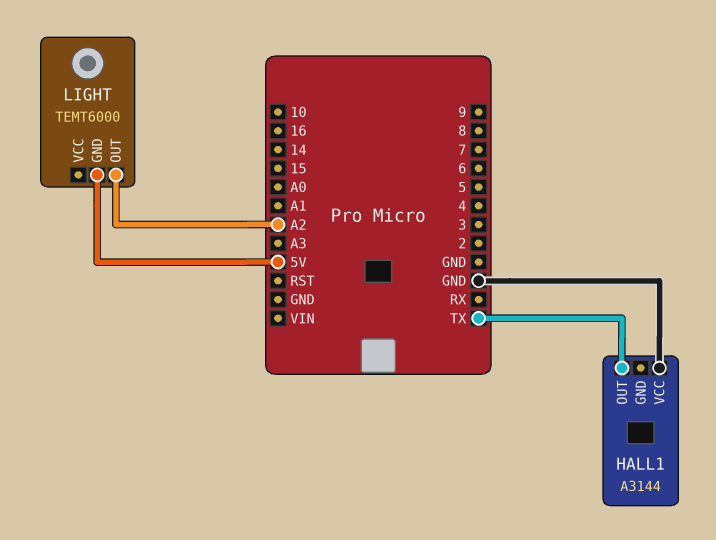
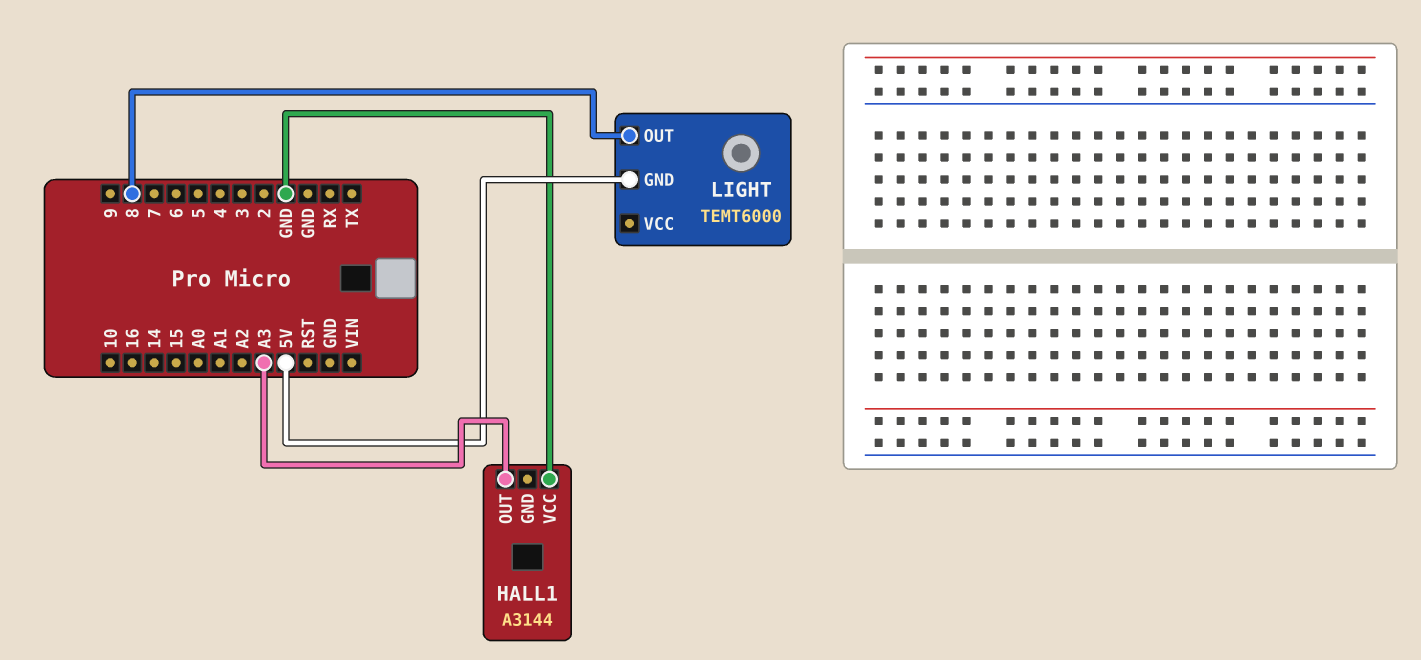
HALL1 pin OUT: TX -> A3
LIGHT pin OUT: A2 -> 8

